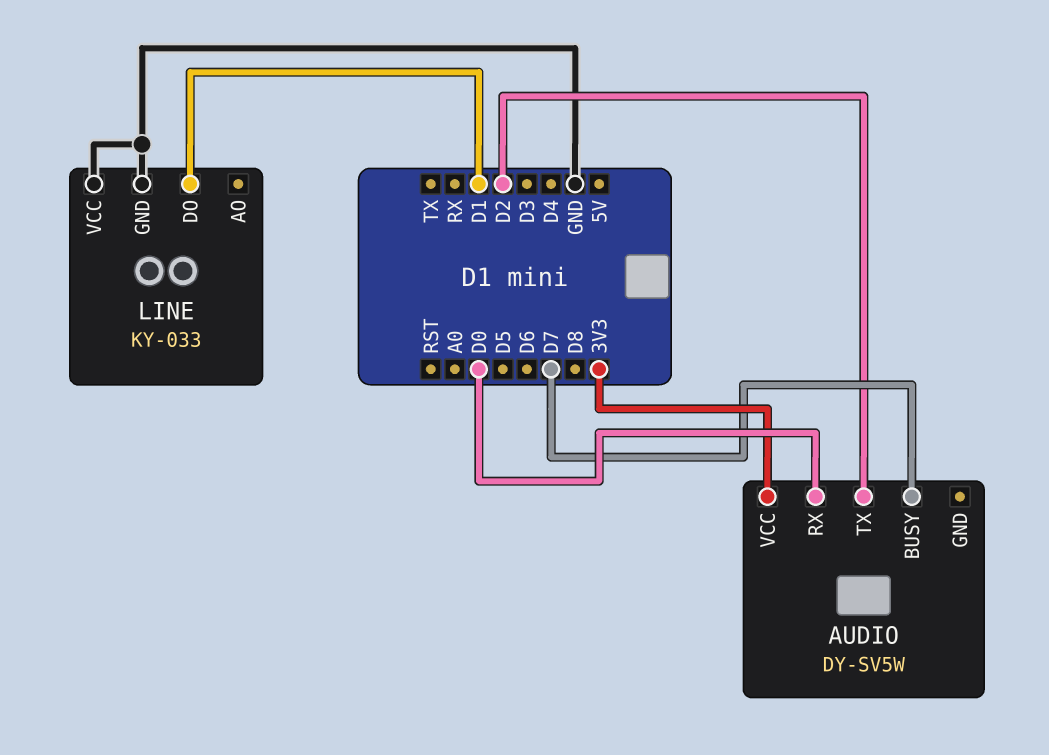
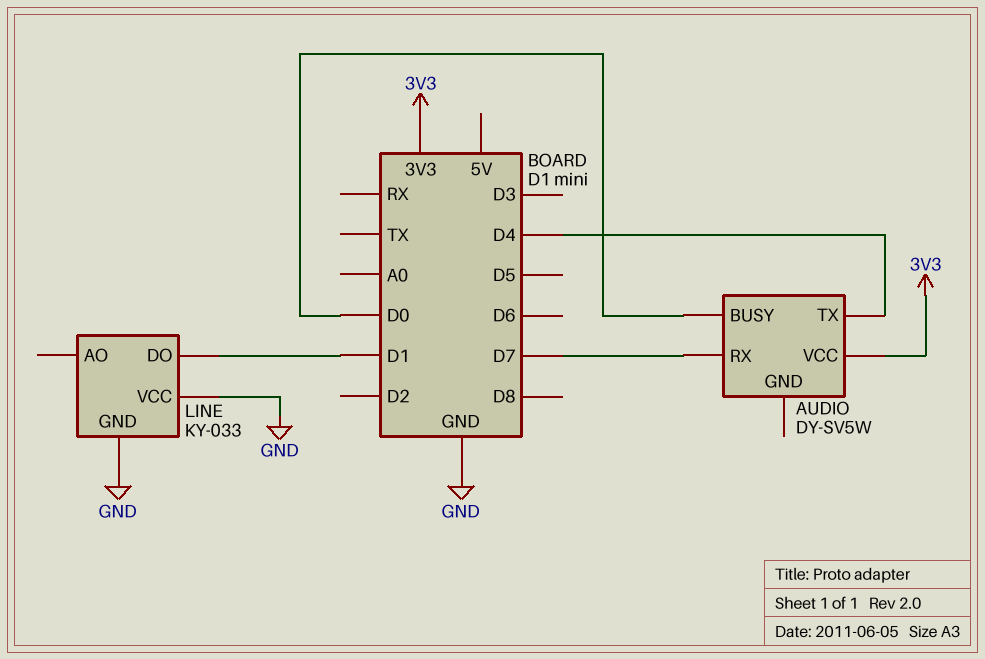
AUDIO pin BUSY: D7 -> D0
AUDIO pin RX: D0 -> D7
AUDIO pin TX: D2 -> D4

